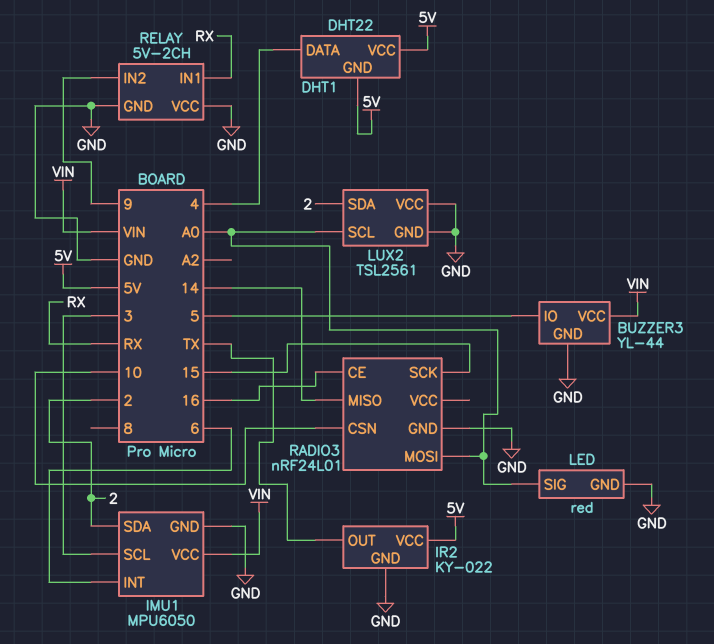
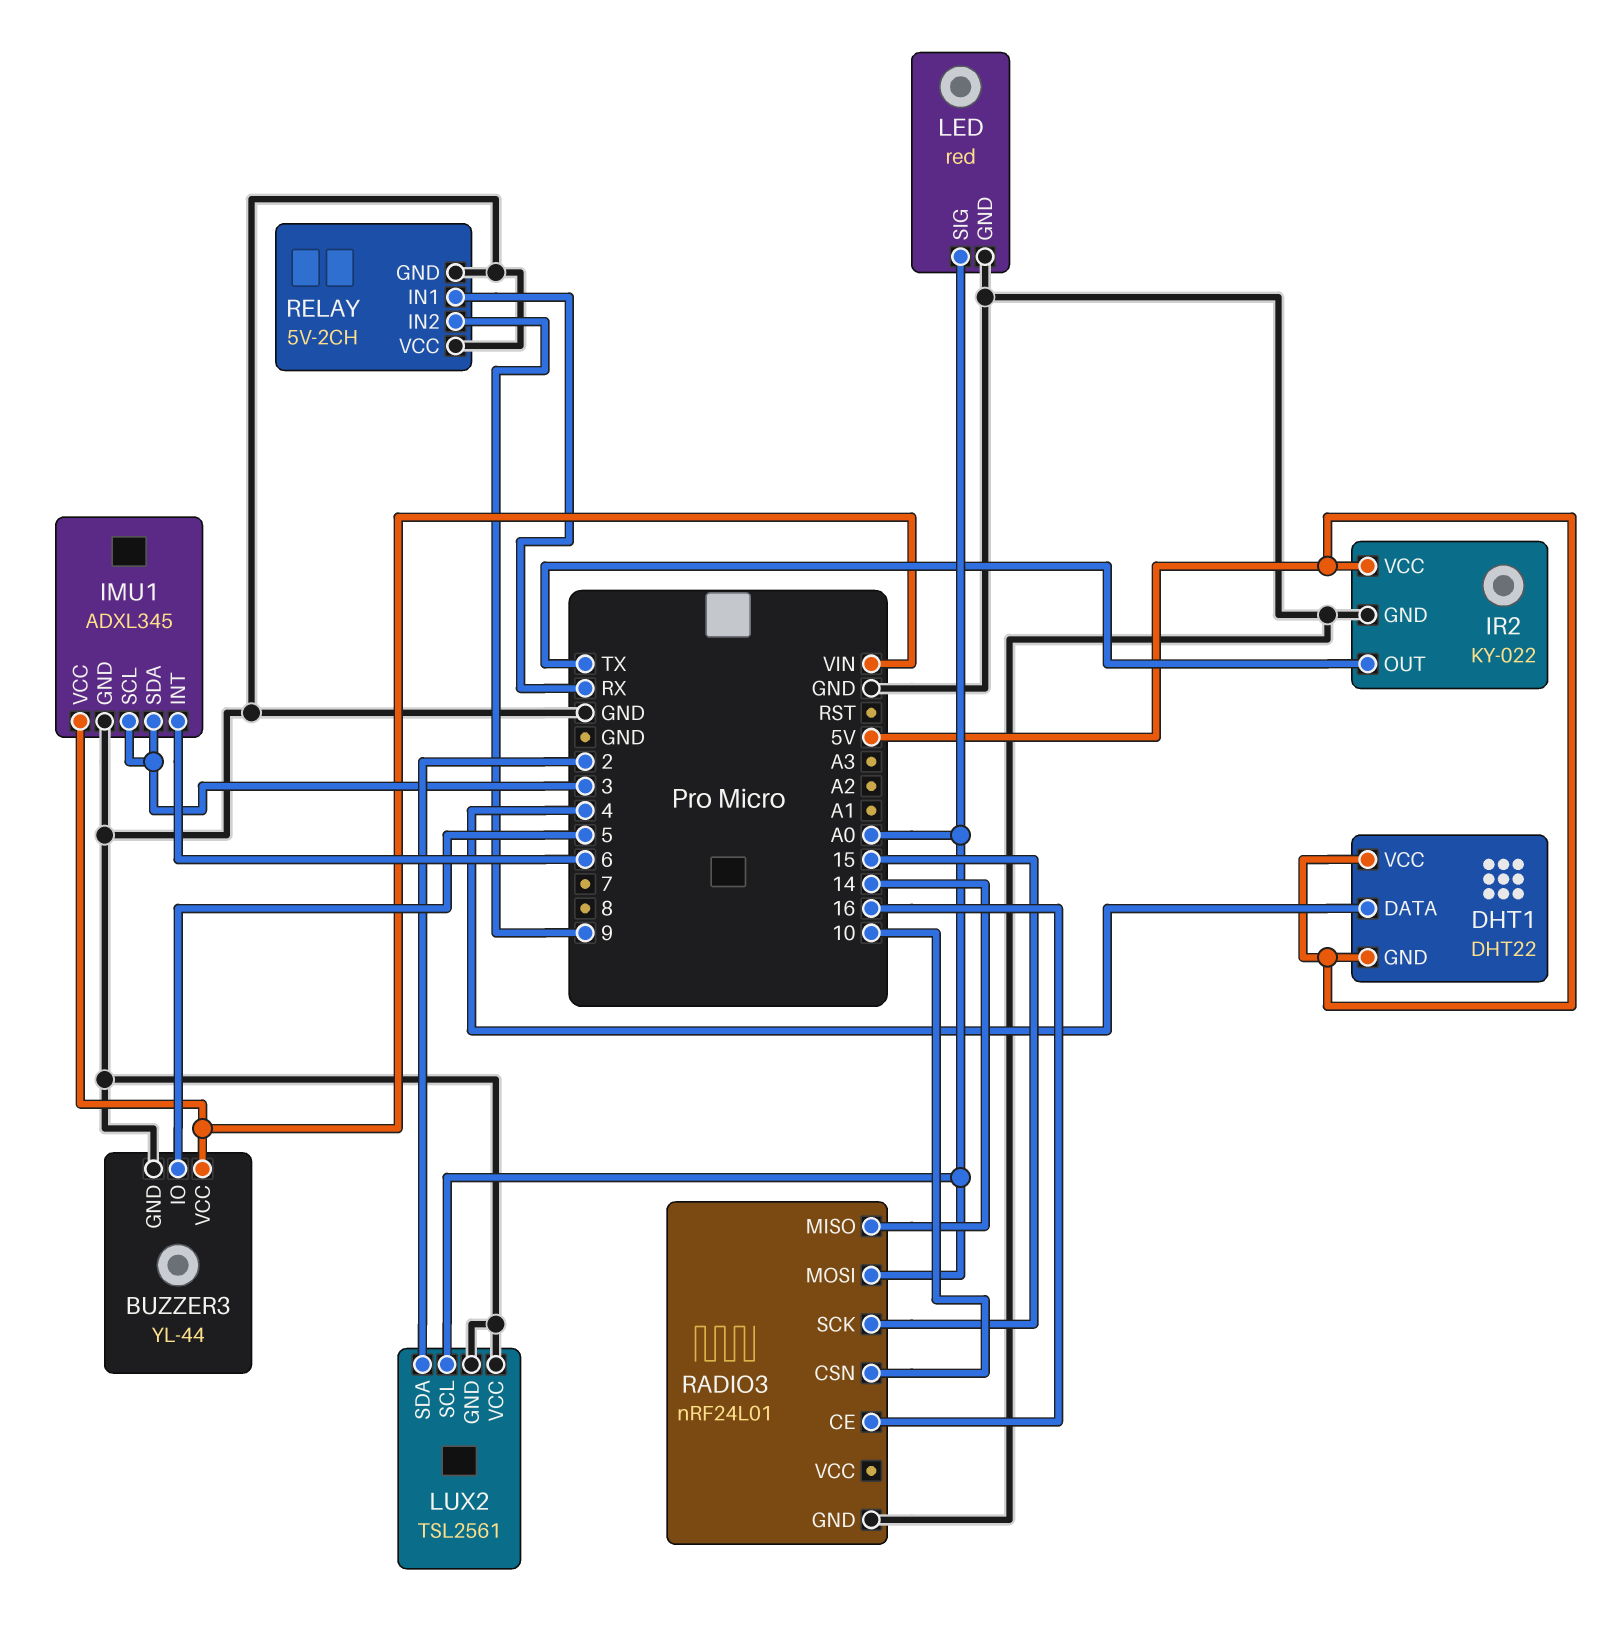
IMU1: MPU6050 -> ADXL345
IMU1 pin SDA: 2 -> 3

